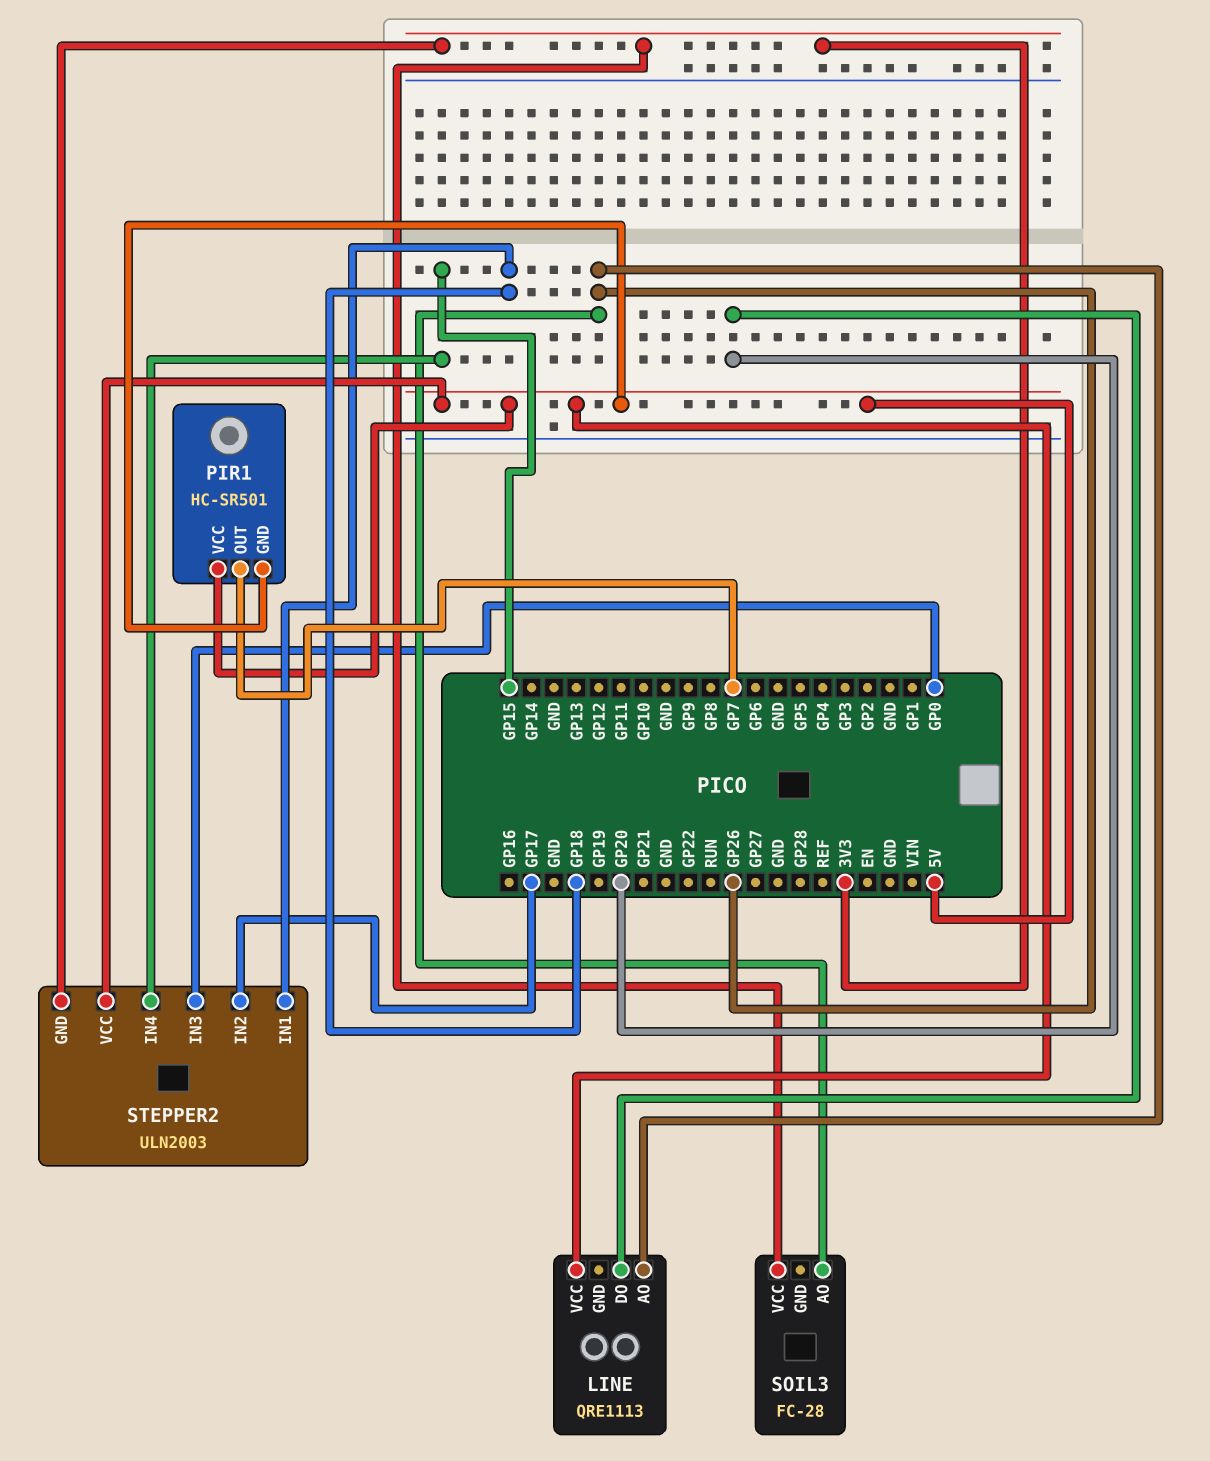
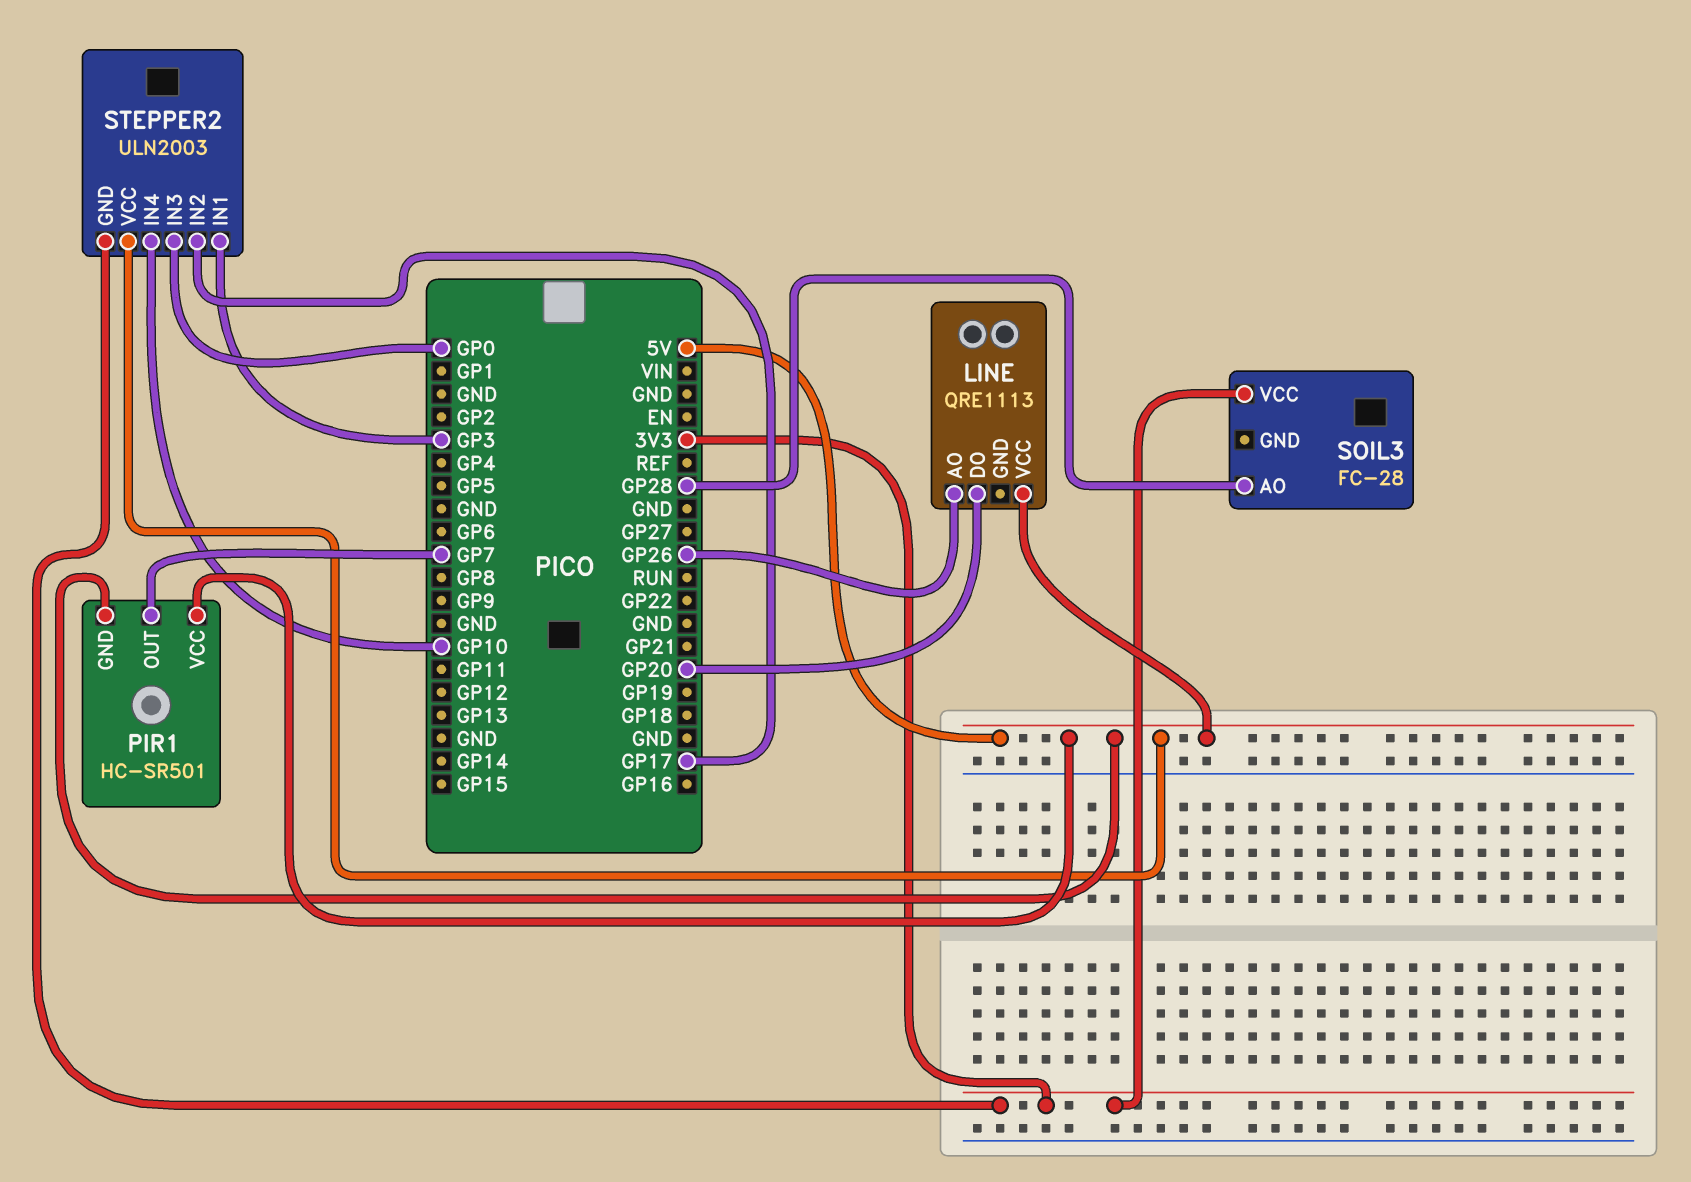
SOIL3 pin AO: GP26 -> GP28
STEPPER2 pin IN1: GP18 -> GP3
STEPPER2 pin IN4: GP15 -> GP10

